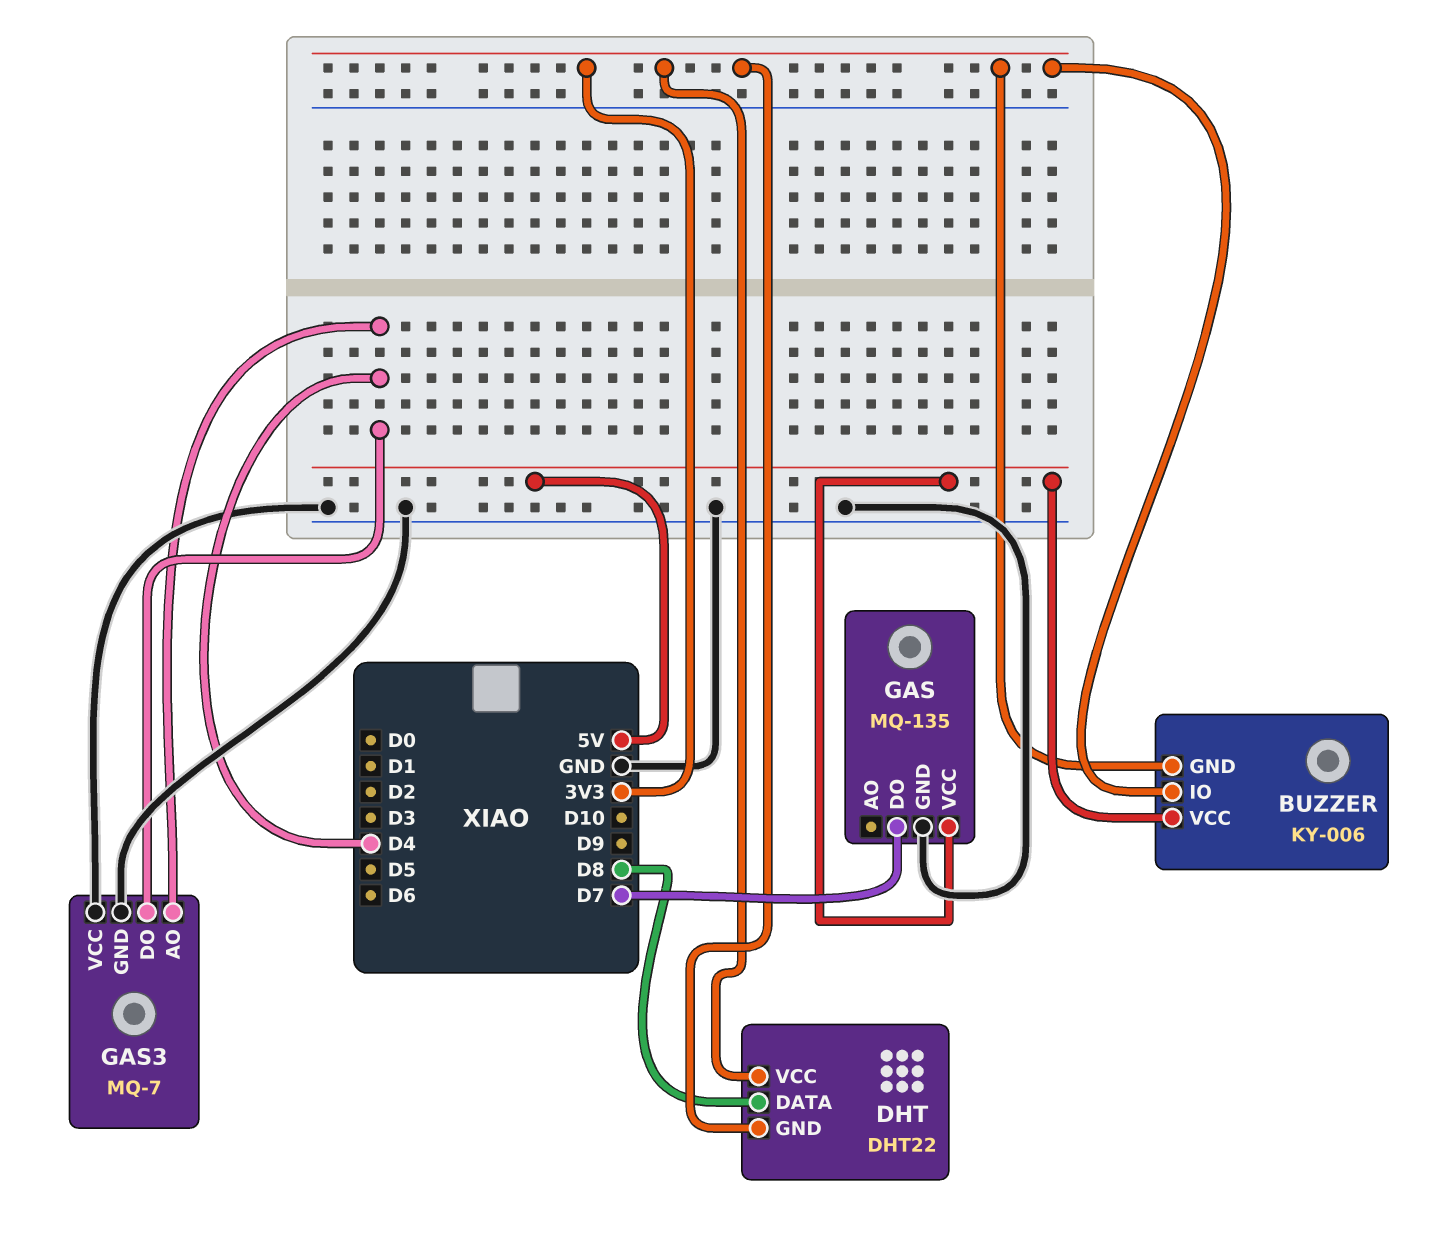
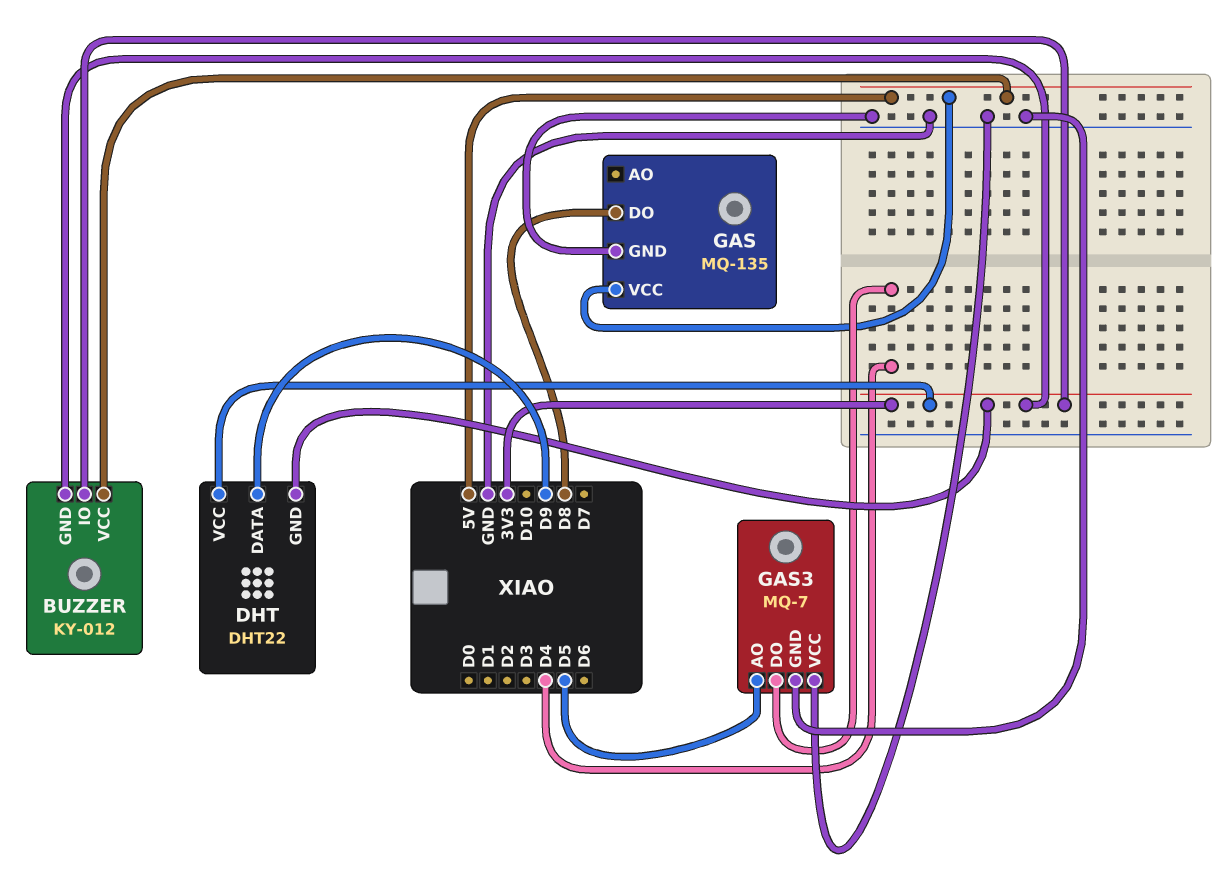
BUZZER: KY-006 -> KY-012
DHT pin DATA: D8 -> D9
GAS pin DO: D7 -> D8
GAS3 pin AO: D4 -> D5

